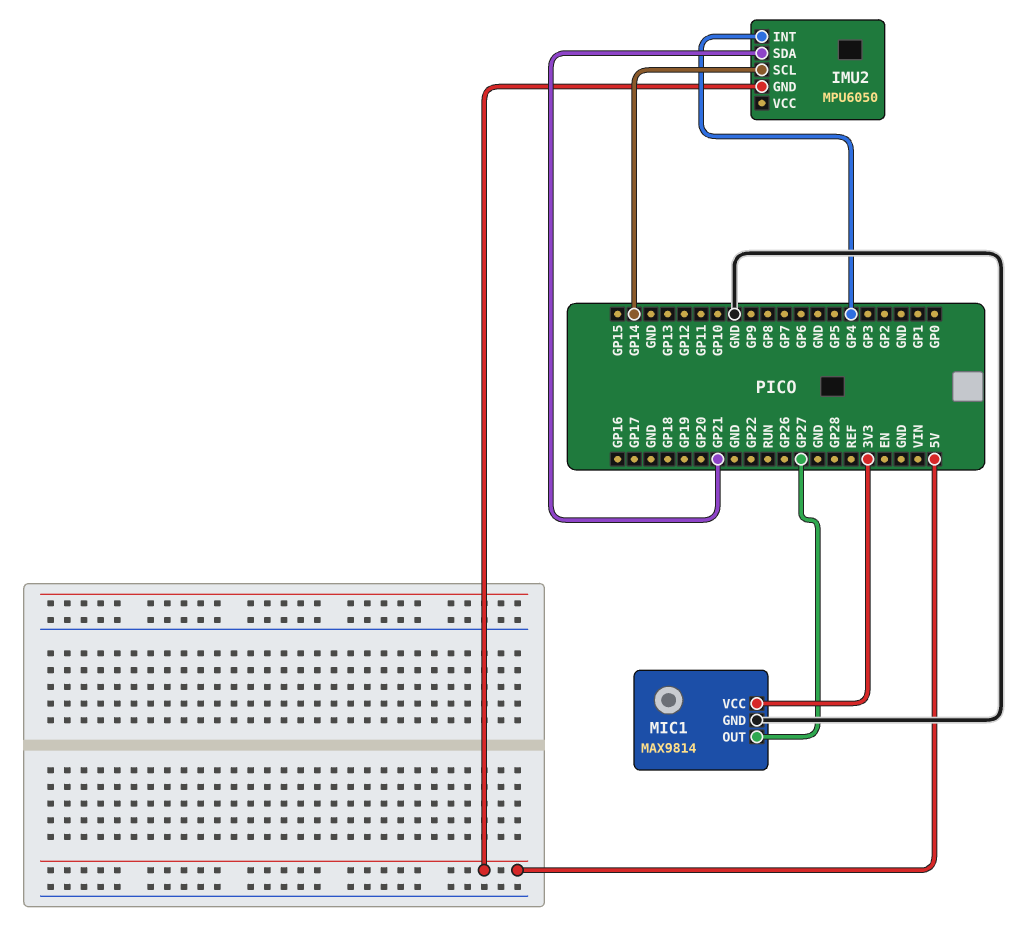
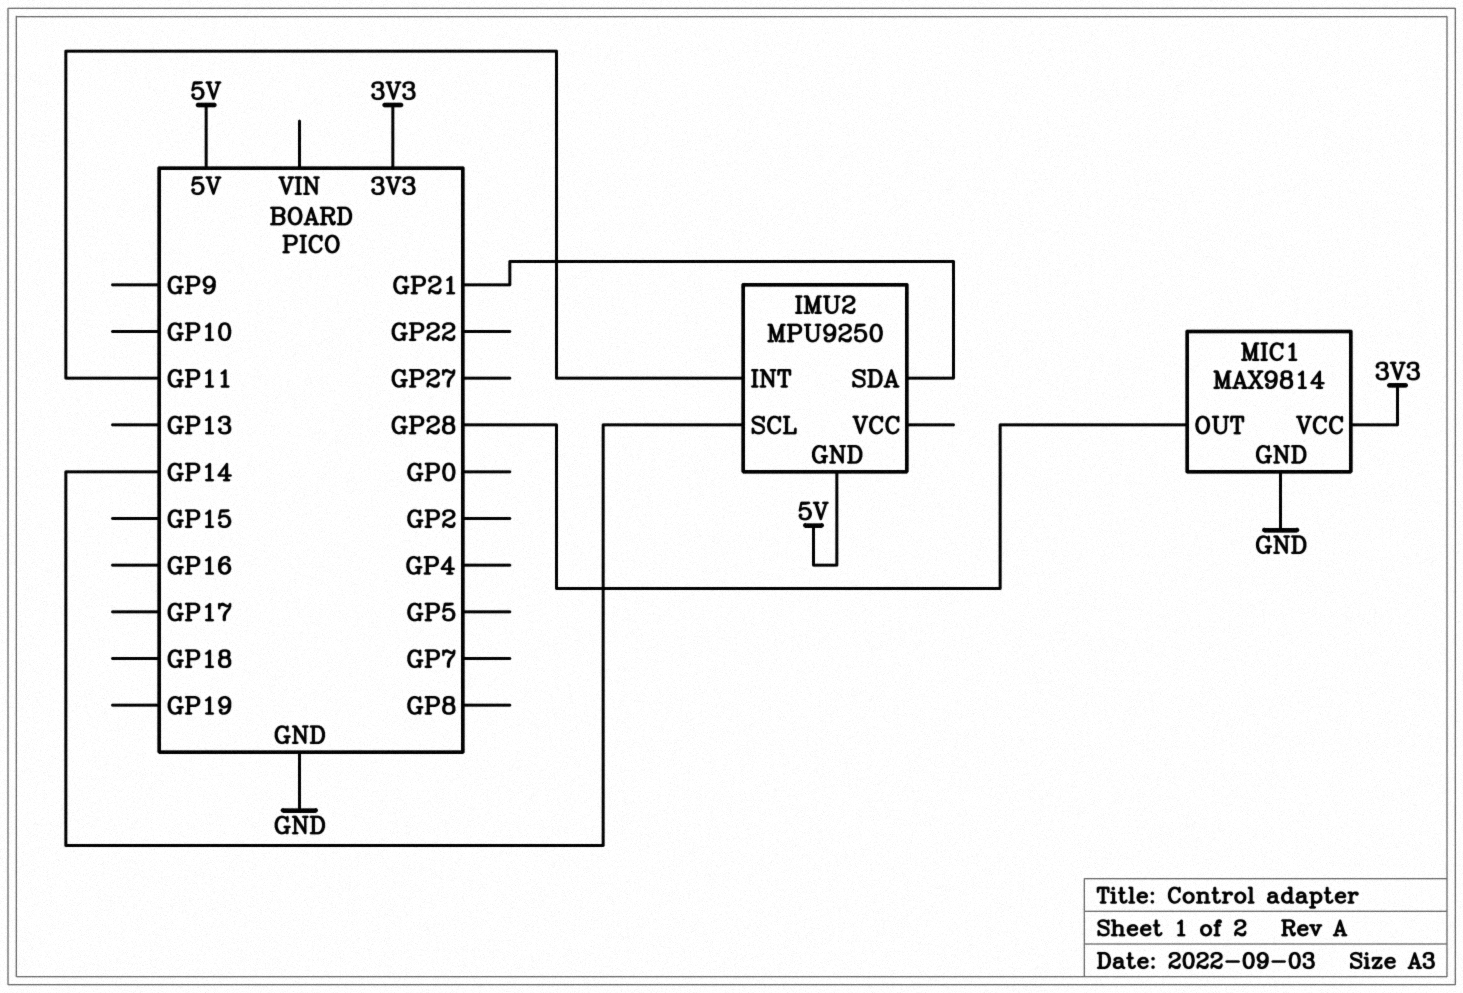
IMU2: MPU6050 -> MPU9250
IMU2 pin INT: GP4 -> GP11
MIC1 pin OUT: GP27 -> GP28

